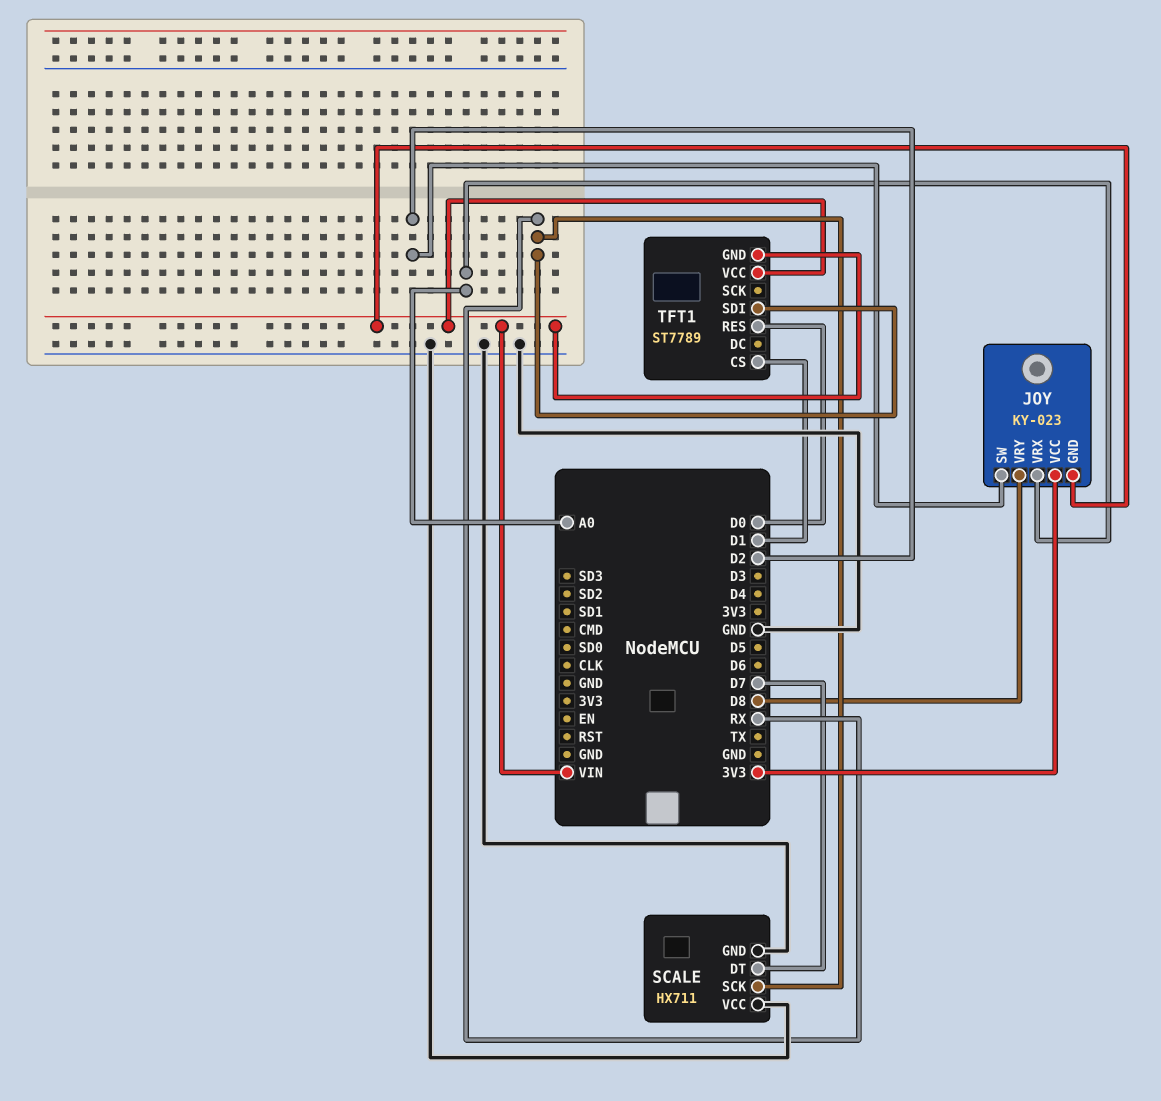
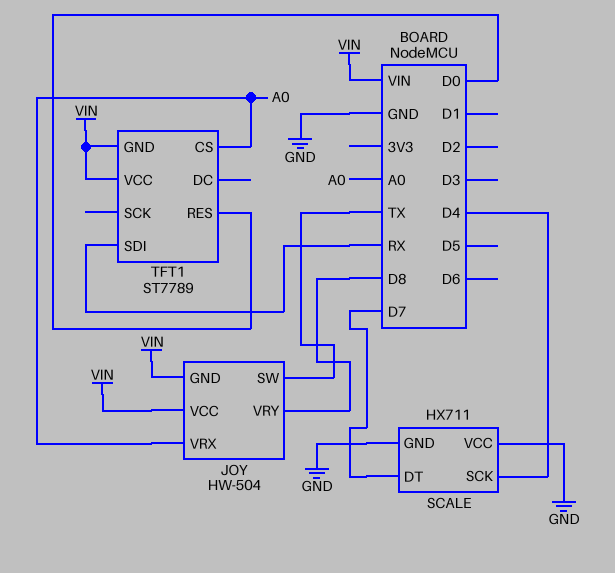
JOY: KY-023 -> HW-504
JOY pin SW: D2 -> TX
JOY pin VCC: 3V3 -> VIN
SCALE pin SCK: RX -> D4
TFT1 pin CS: D1 -> A0

